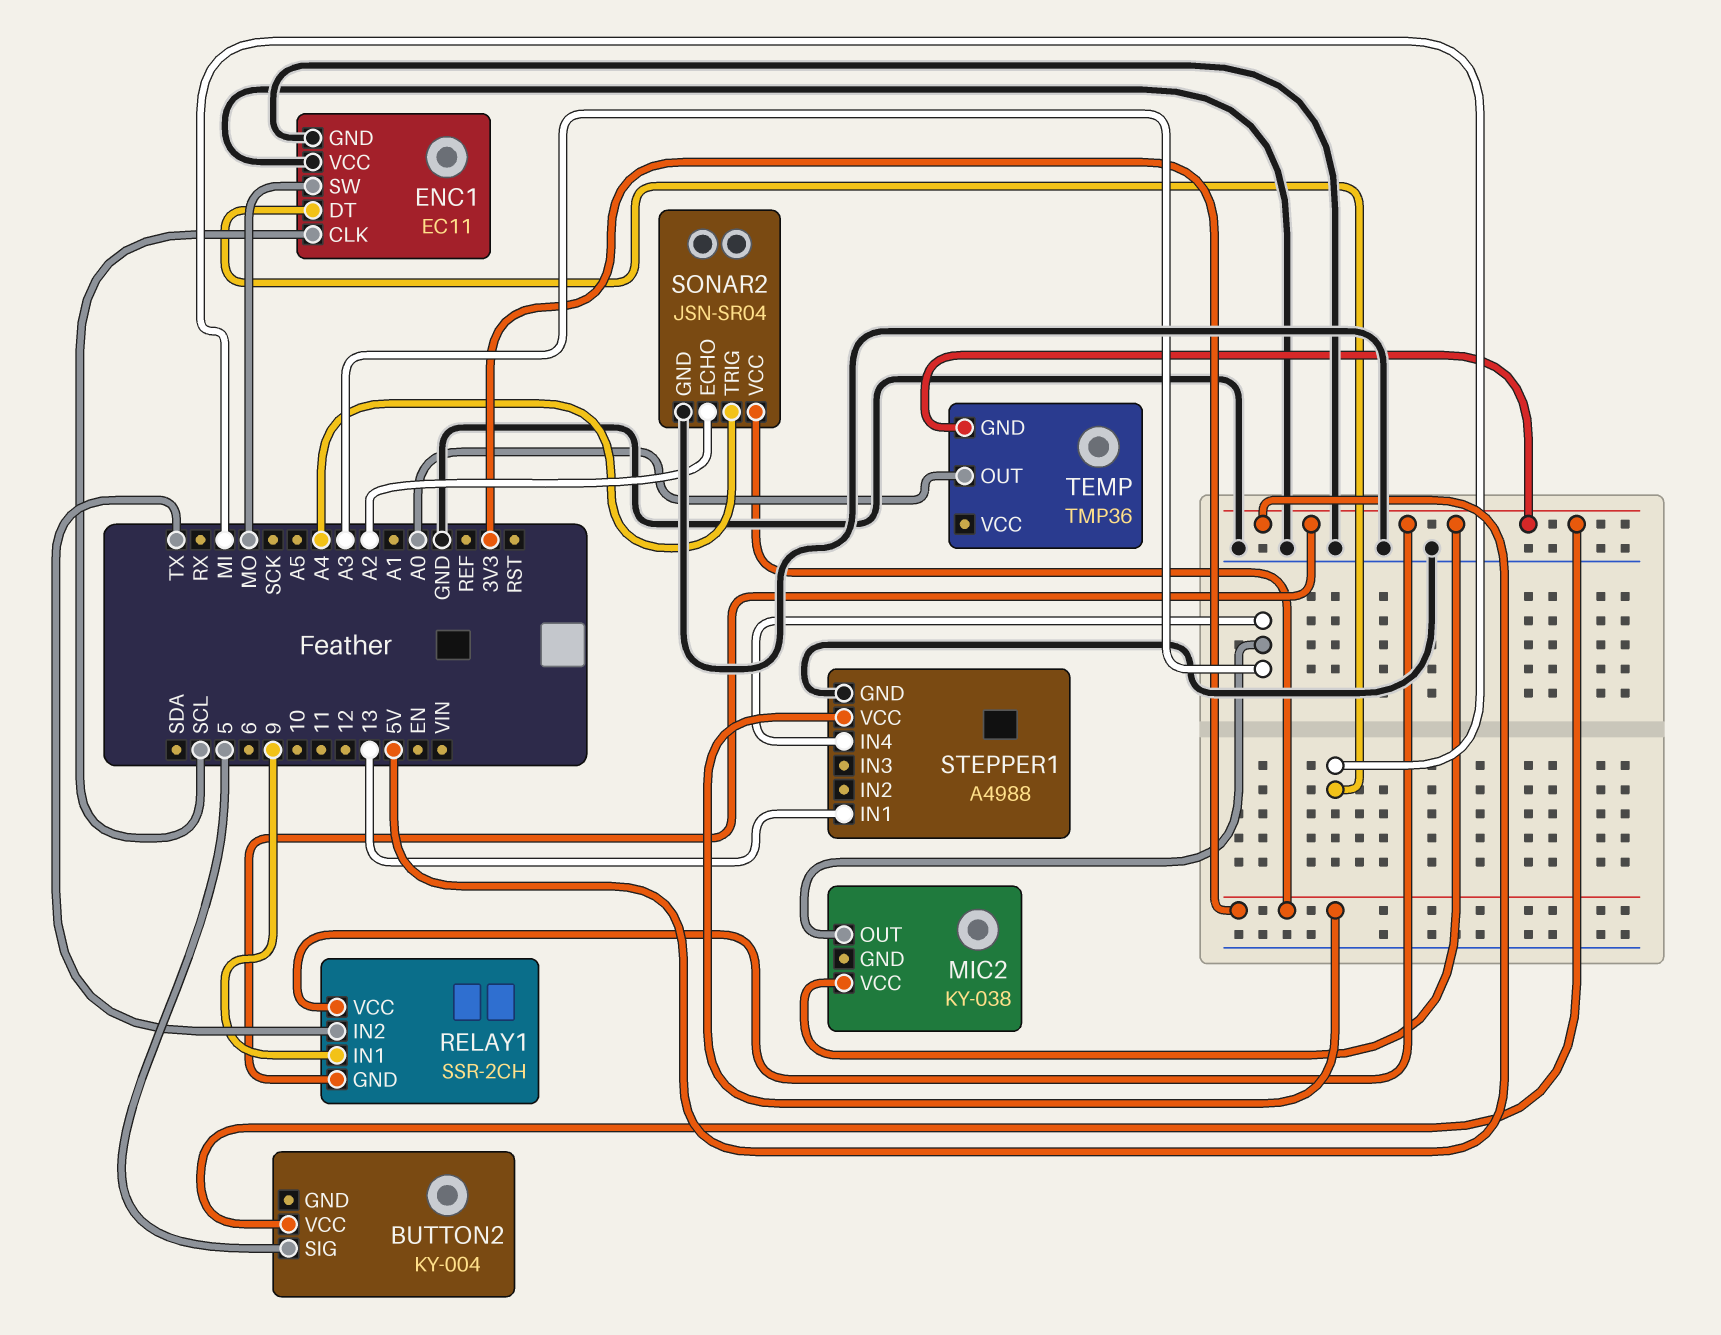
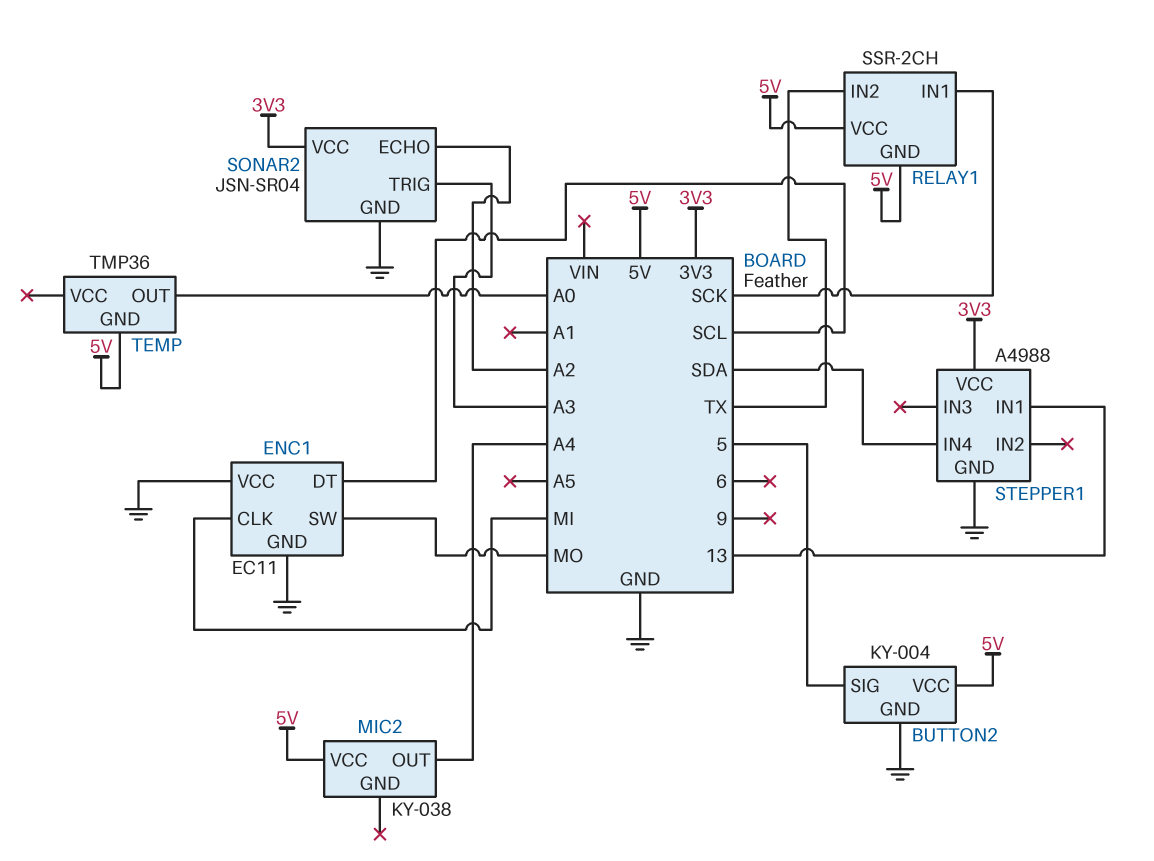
BUTTON2 pin GND: none -> GND
ENC1 pin CLK: SCL -> MI
ENC1 pin DT: MI -> SCL
MIC2 pin OUT: A3 -> A4
RELAY1 pin IN1: 9 -> SCK
SONAR2 pin TRIG: A4 -> A3
STEPPER1 pin IN4: A3 -> SDA

